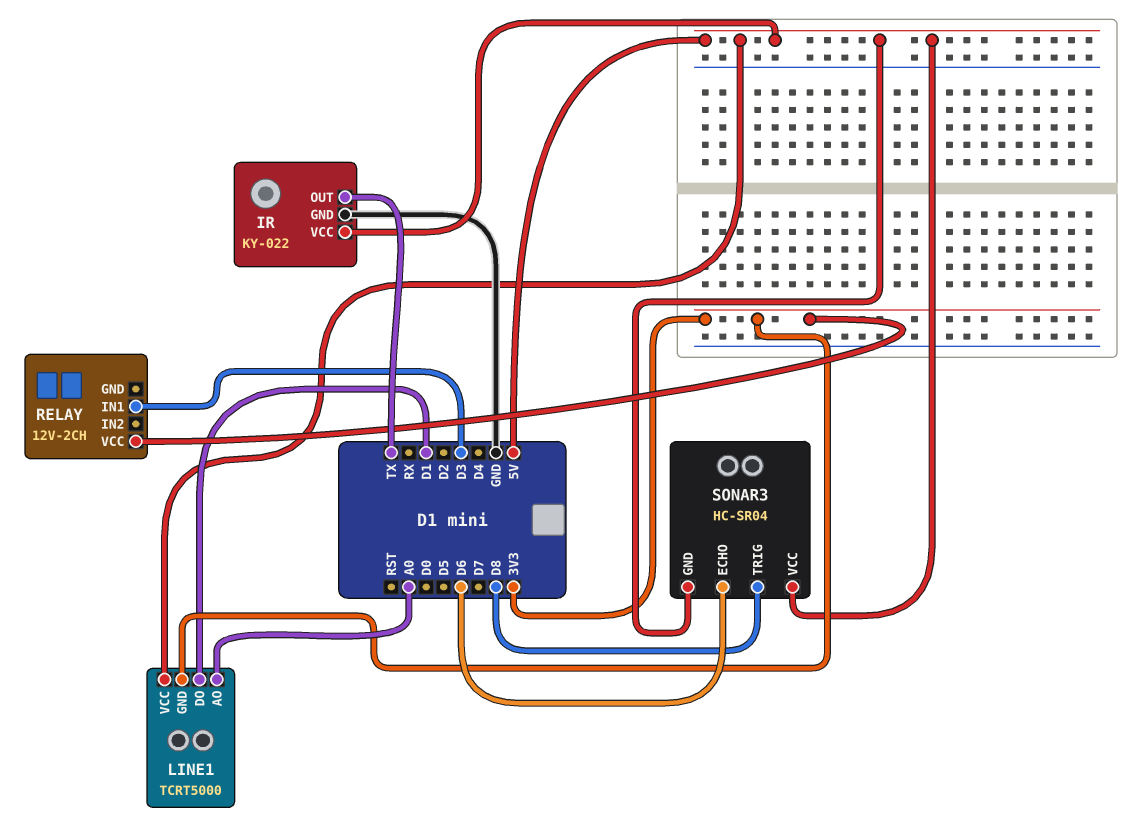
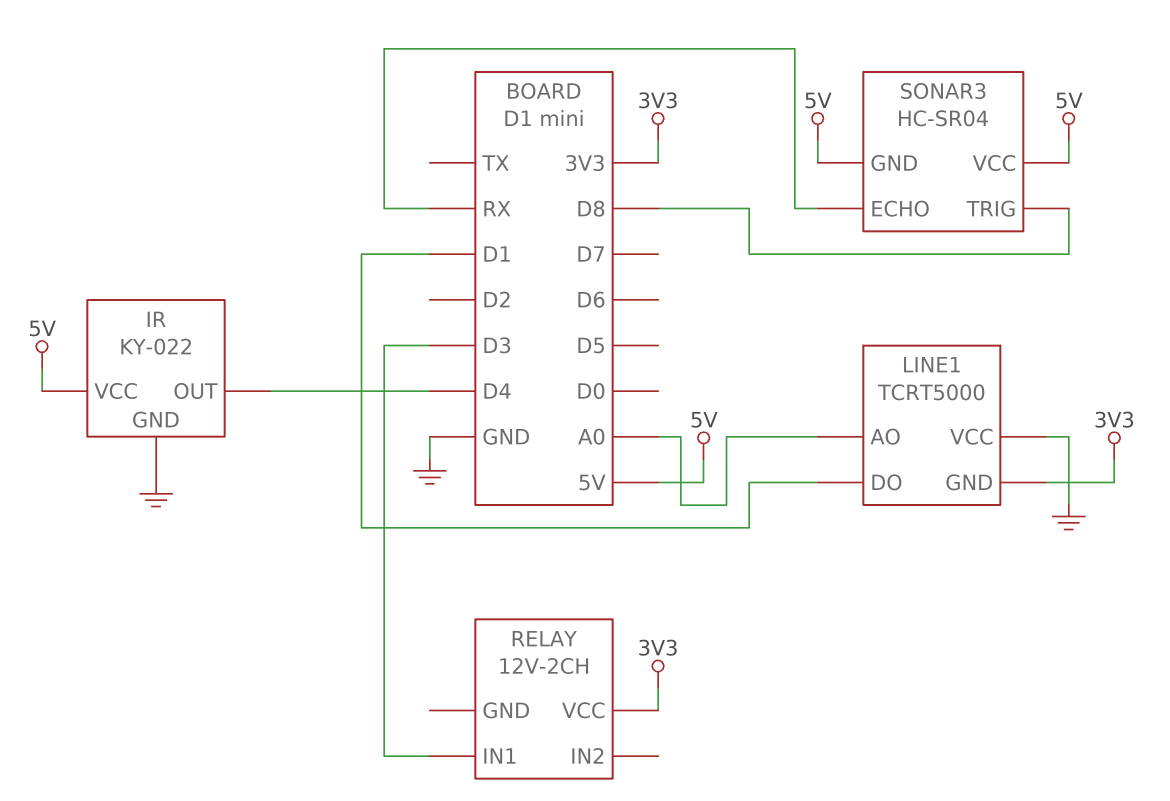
IR pin OUT: TX -> D4
LINE1 pin VCC: 5V -> GND
SONAR3 pin ECHO: D6 -> RX

